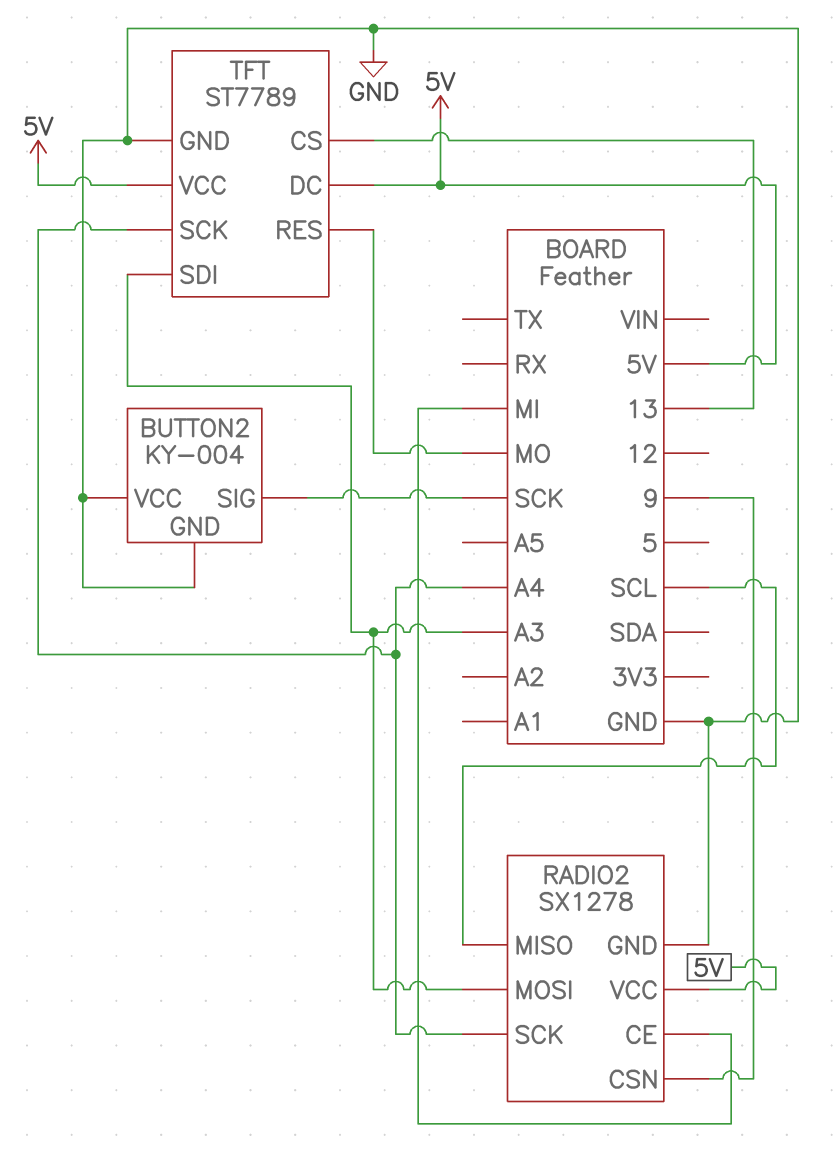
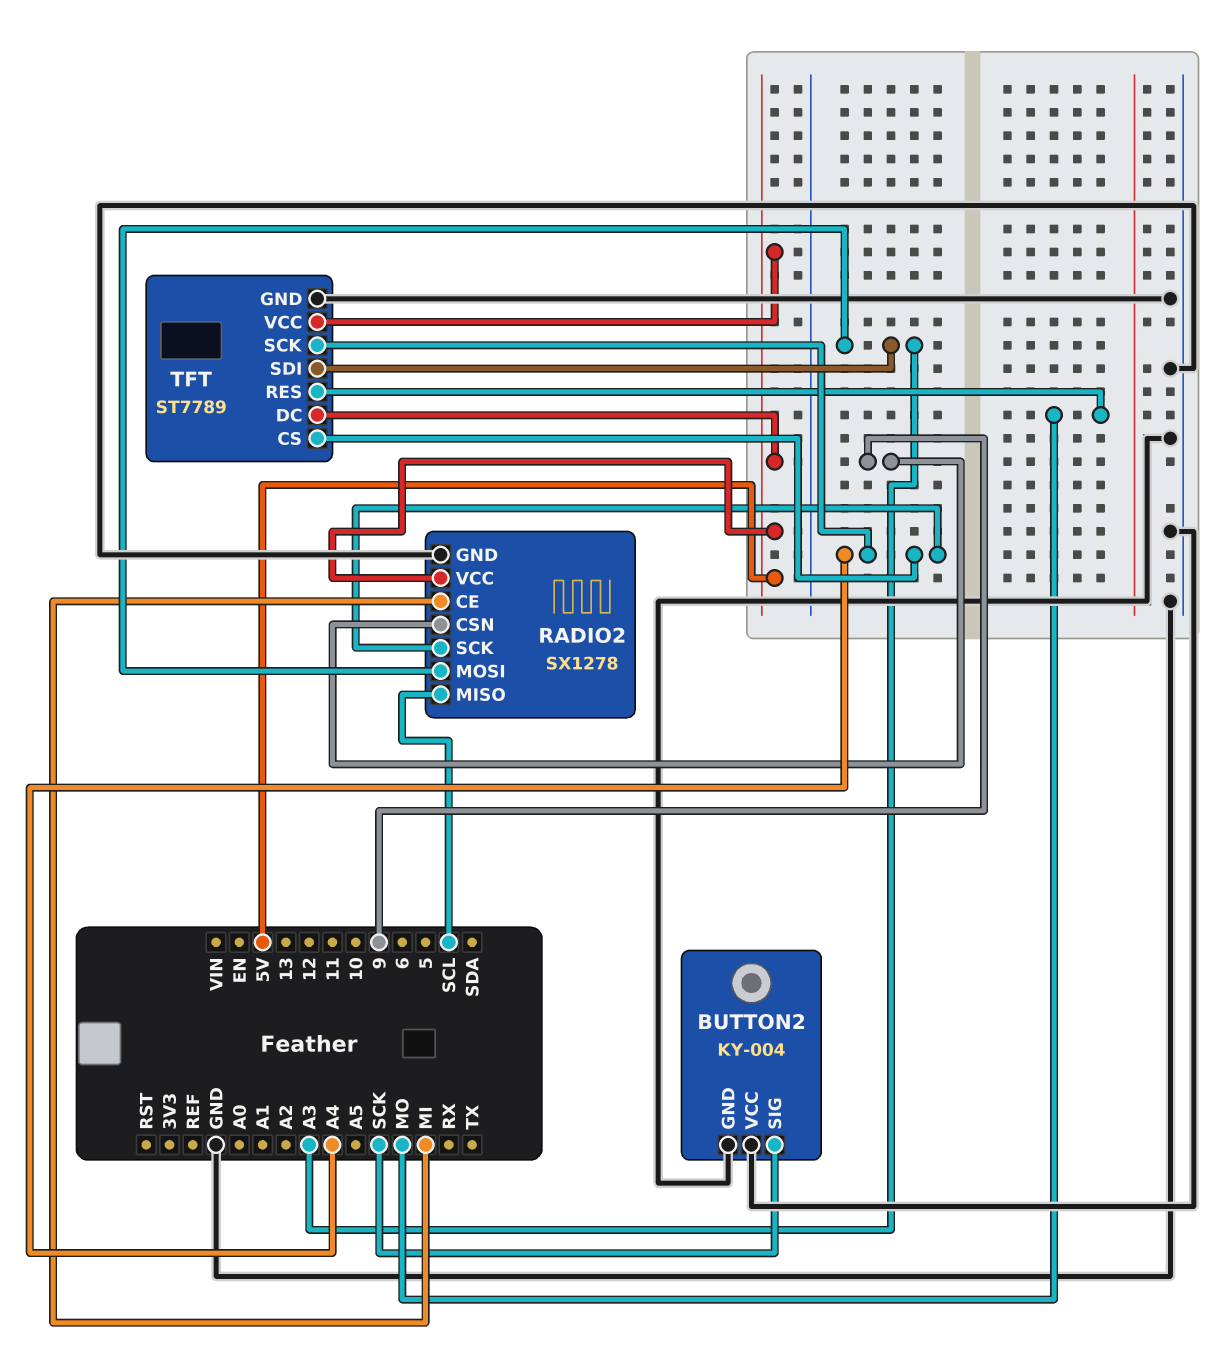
TFT pin CS: 13 -> A4

